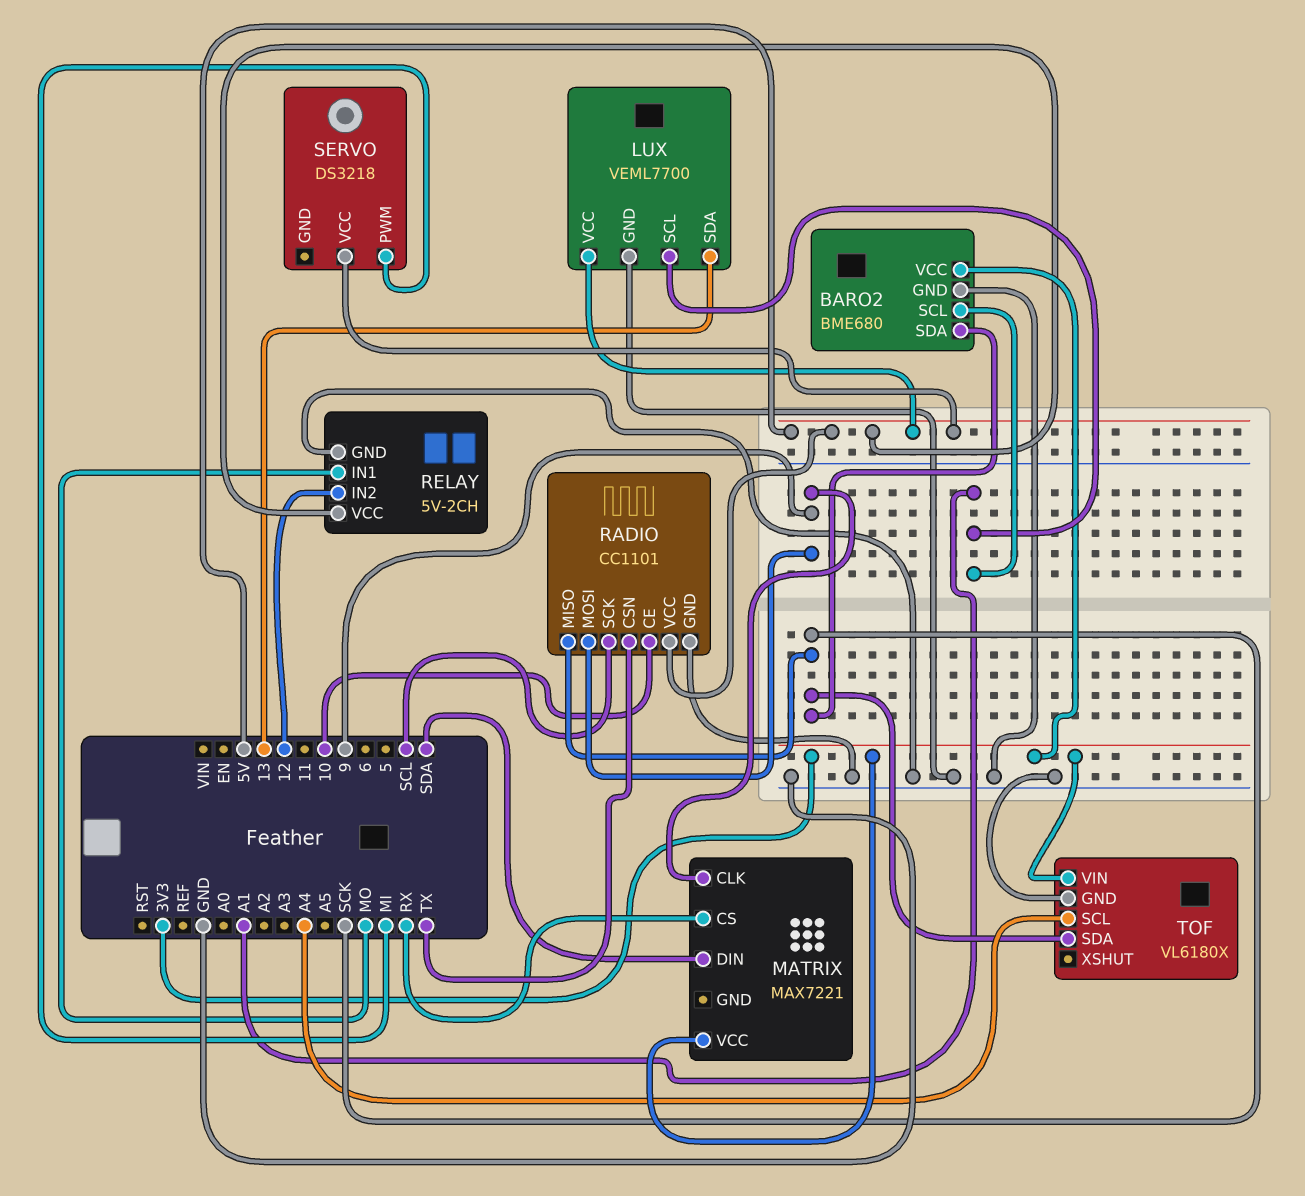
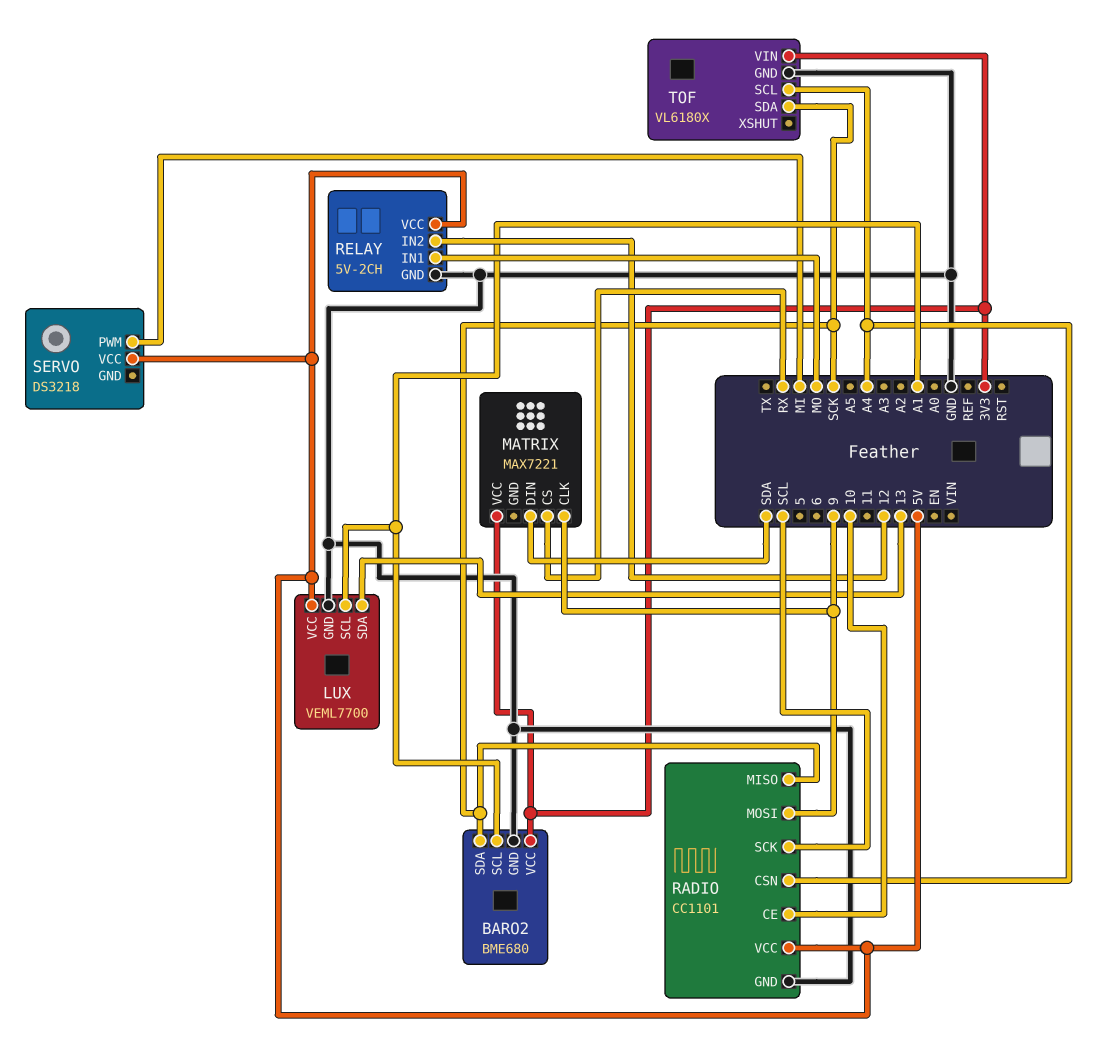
RADIO pin CSN: TX -> A4

